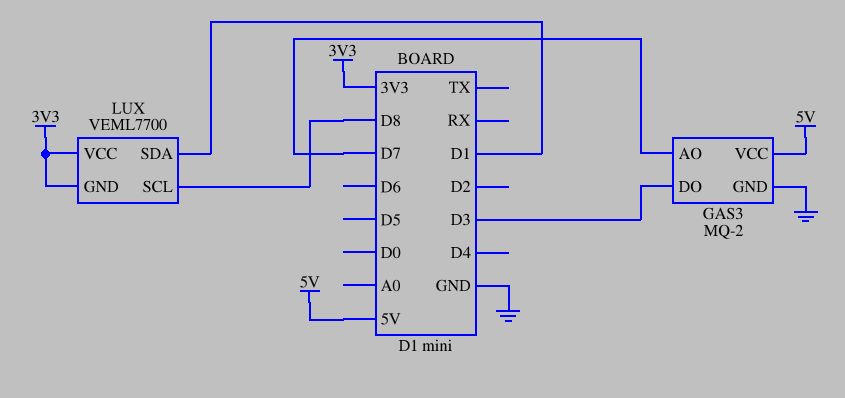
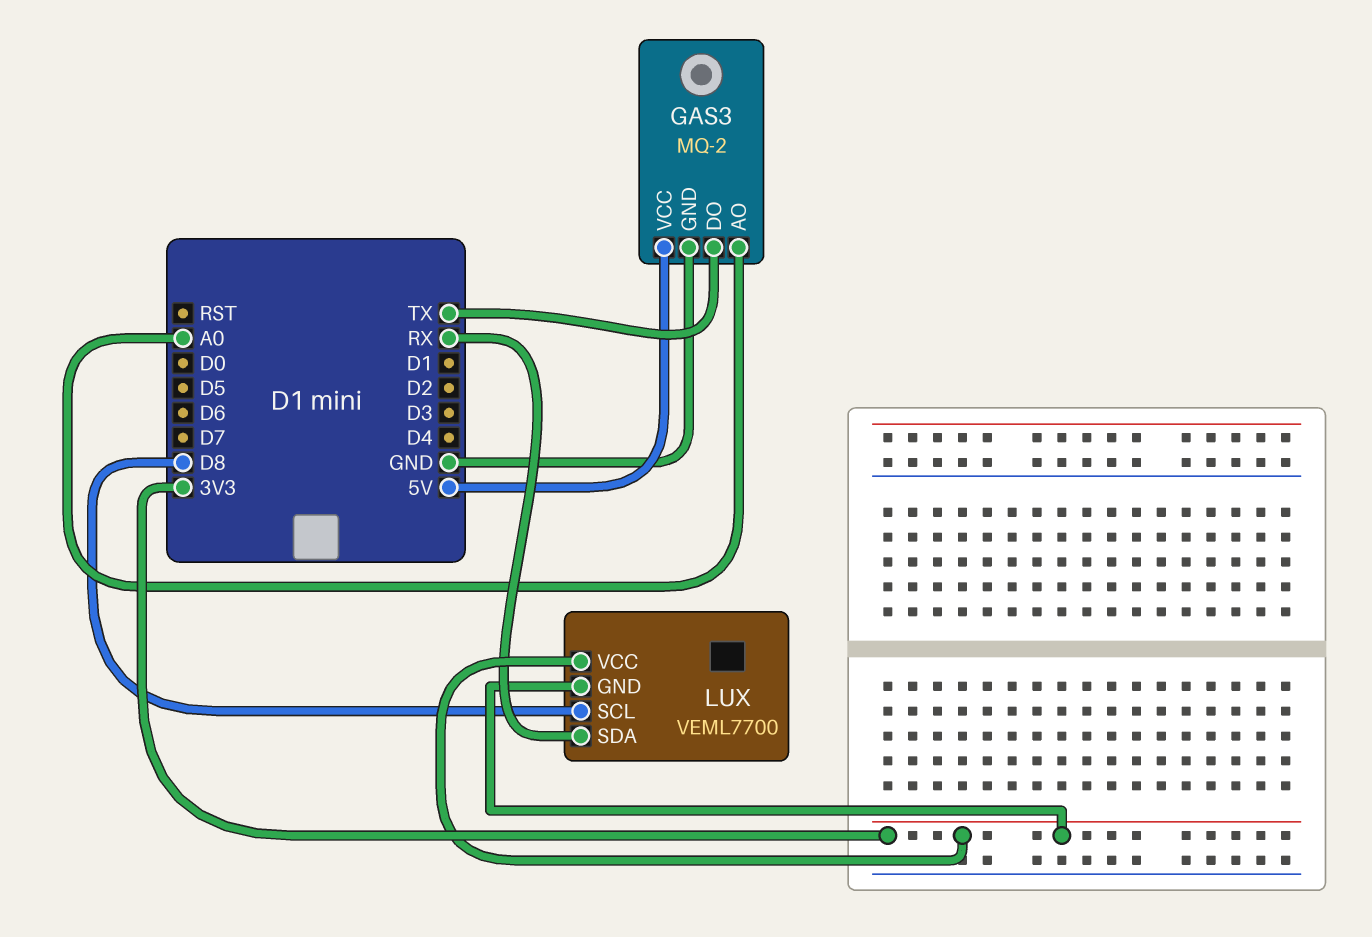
GAS3 pin AO: D7 -> A0
GAS3 pin DO: D3 -> TX
LUX pin SDA: D1 -> RX

